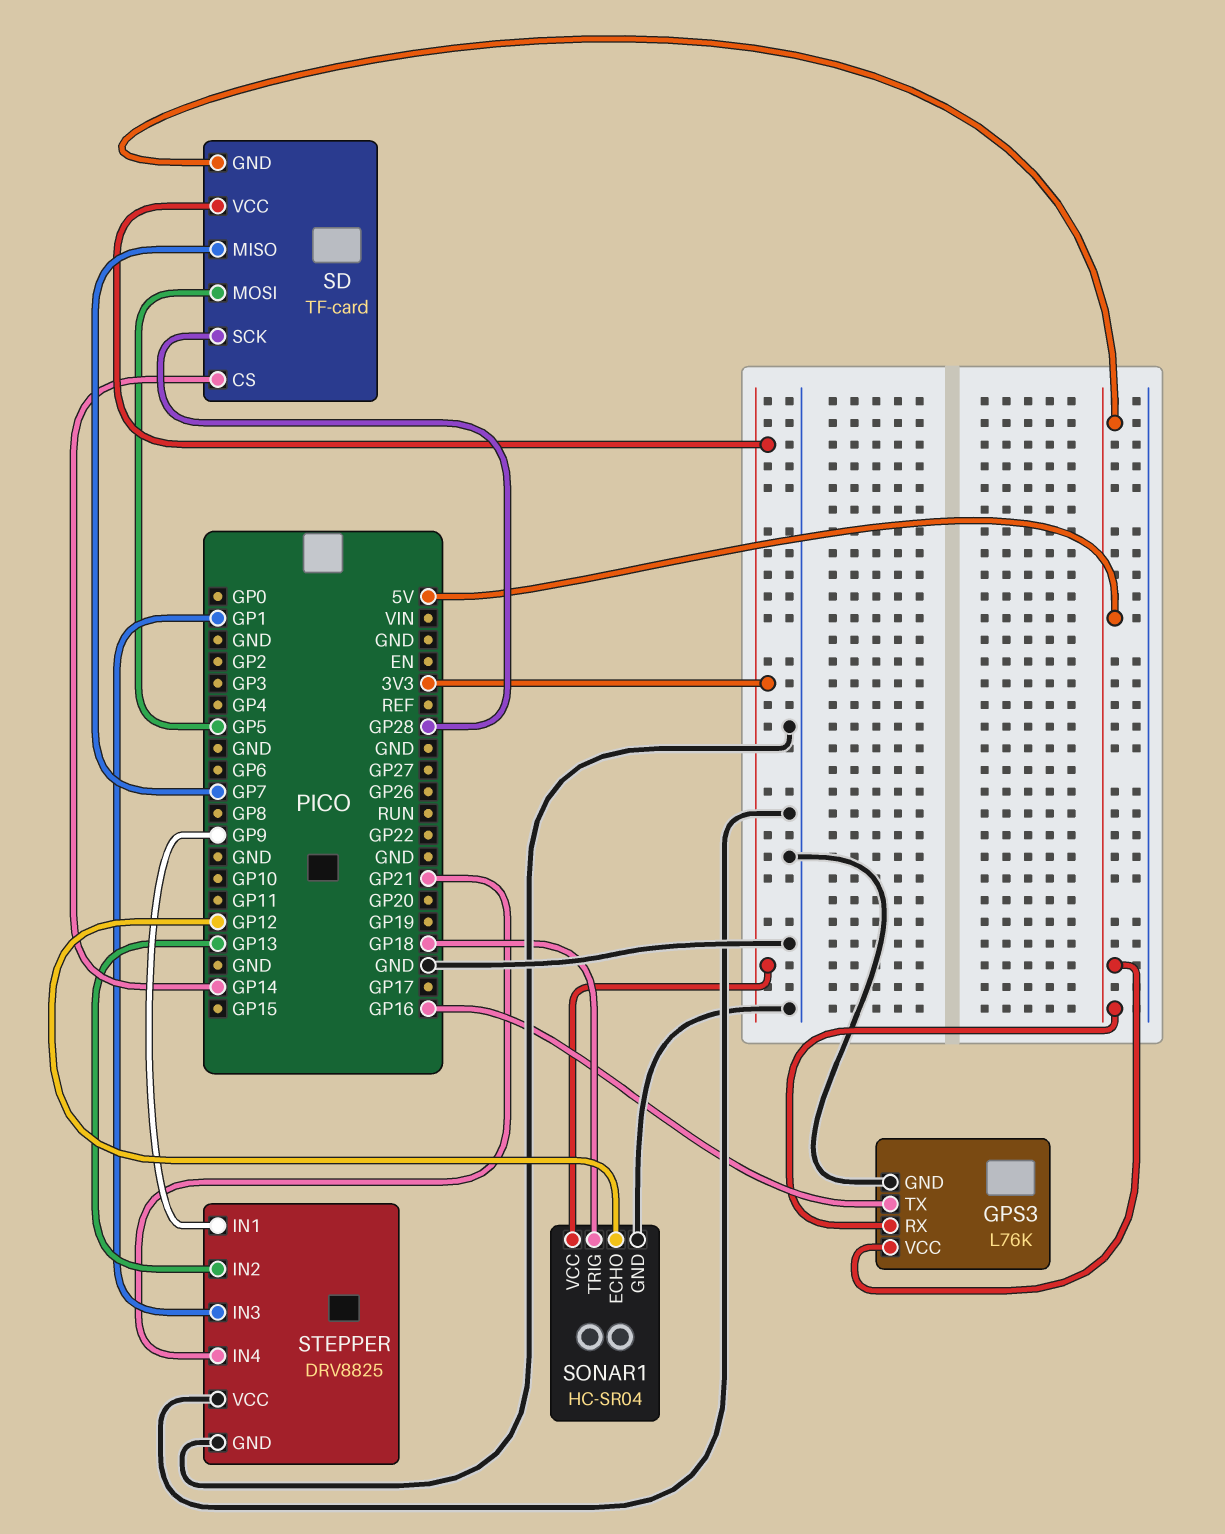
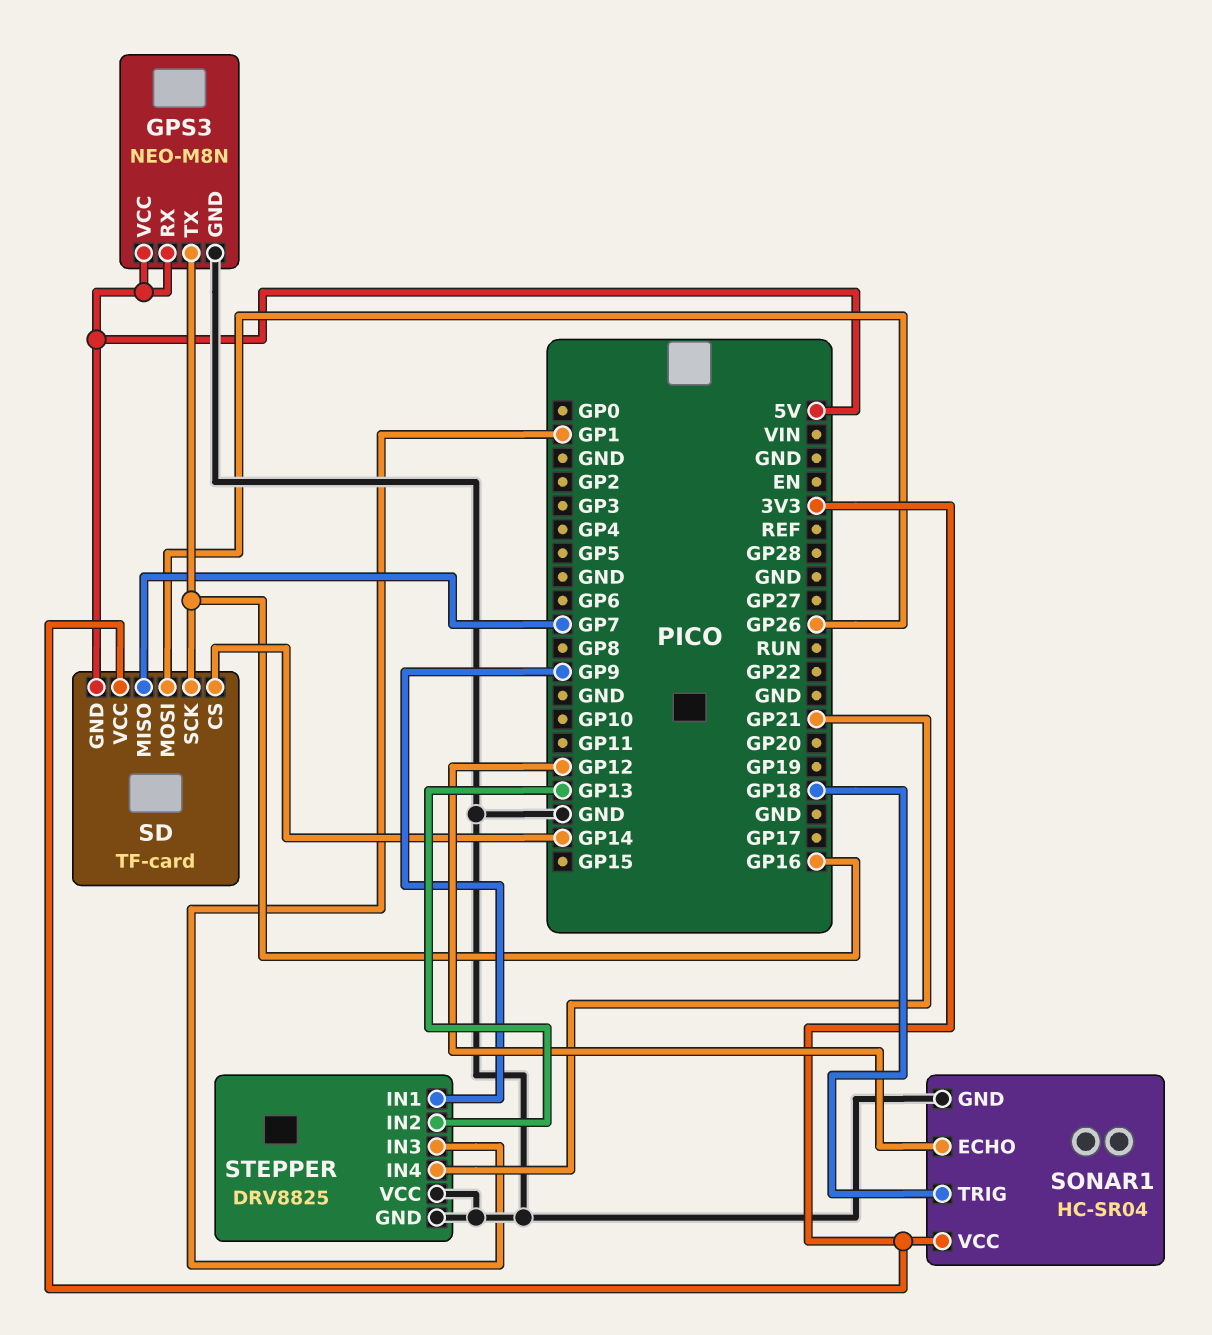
GPS3: L76K -> NEO-M8N
SD pin MOSI: GP5 -> GP26
SD pin SCK: GP28 -> GP16

